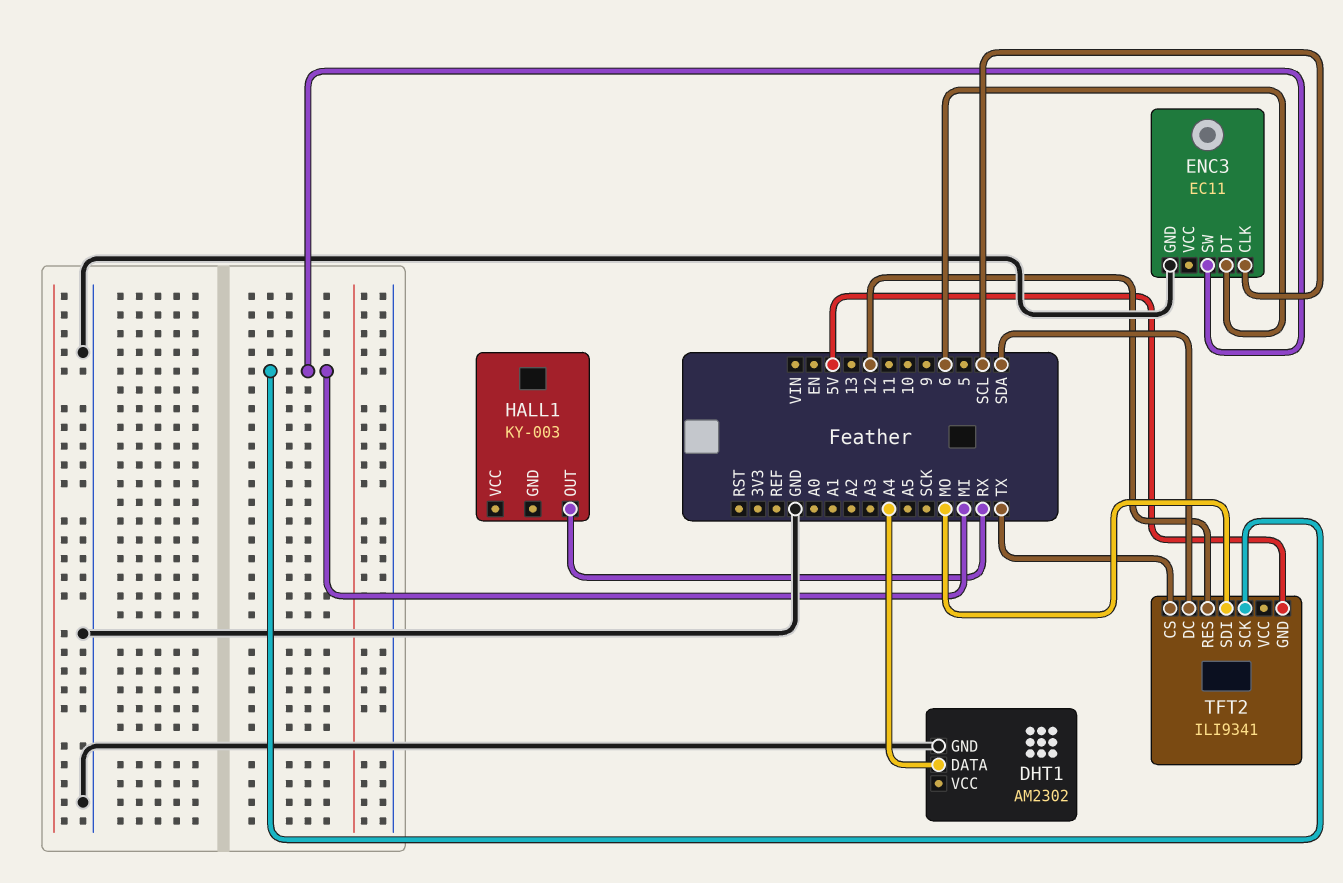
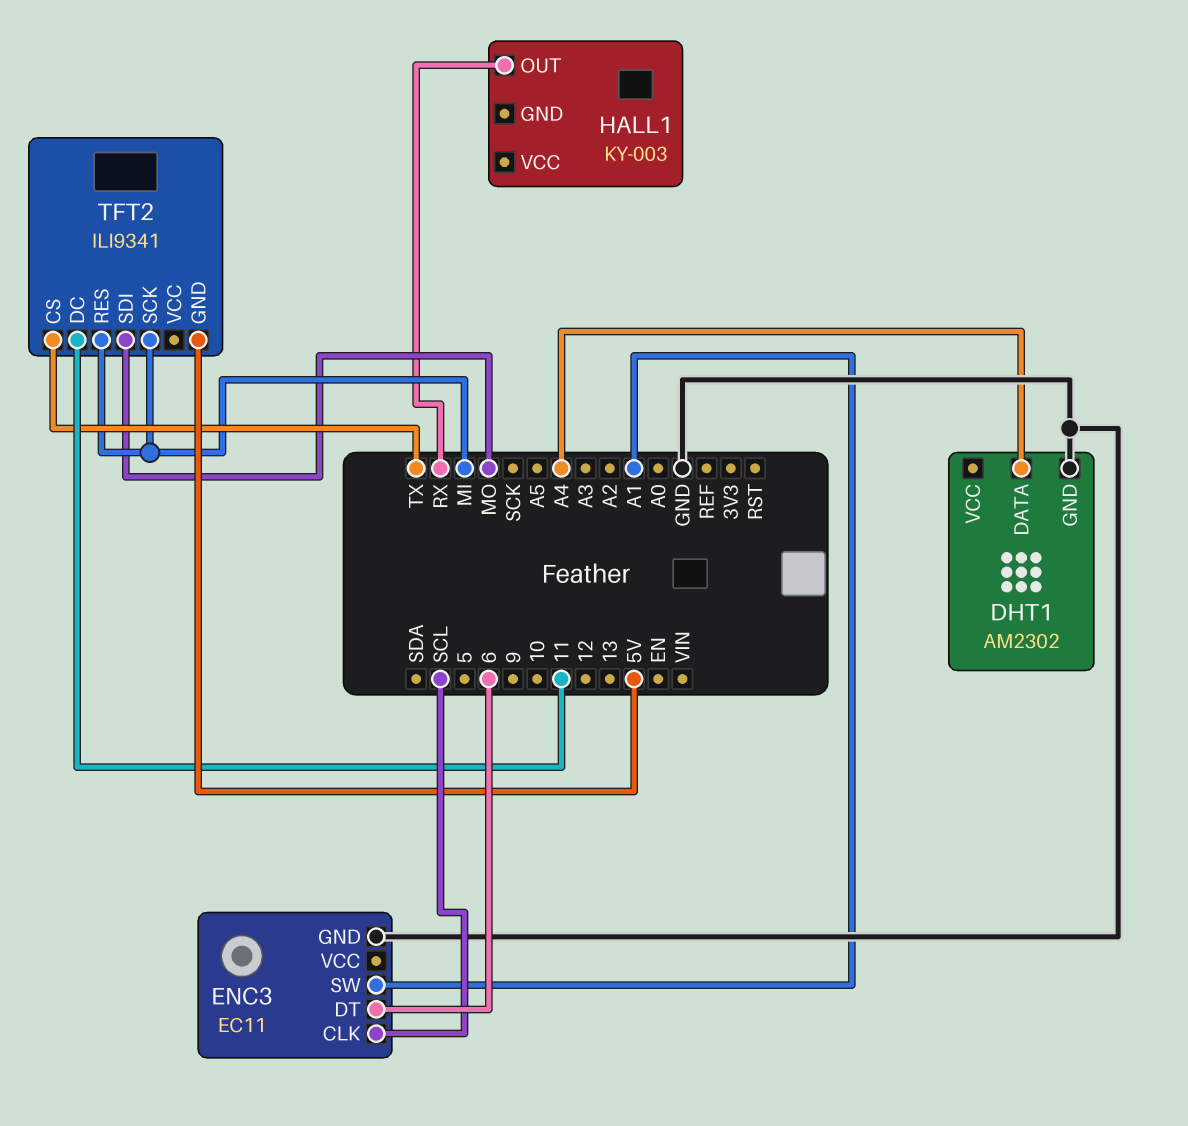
ENC3 pin SW: MI -> A1
TFT2 pin DC: SDA -> 11
TFT2 pin RES: 12 -> MI

